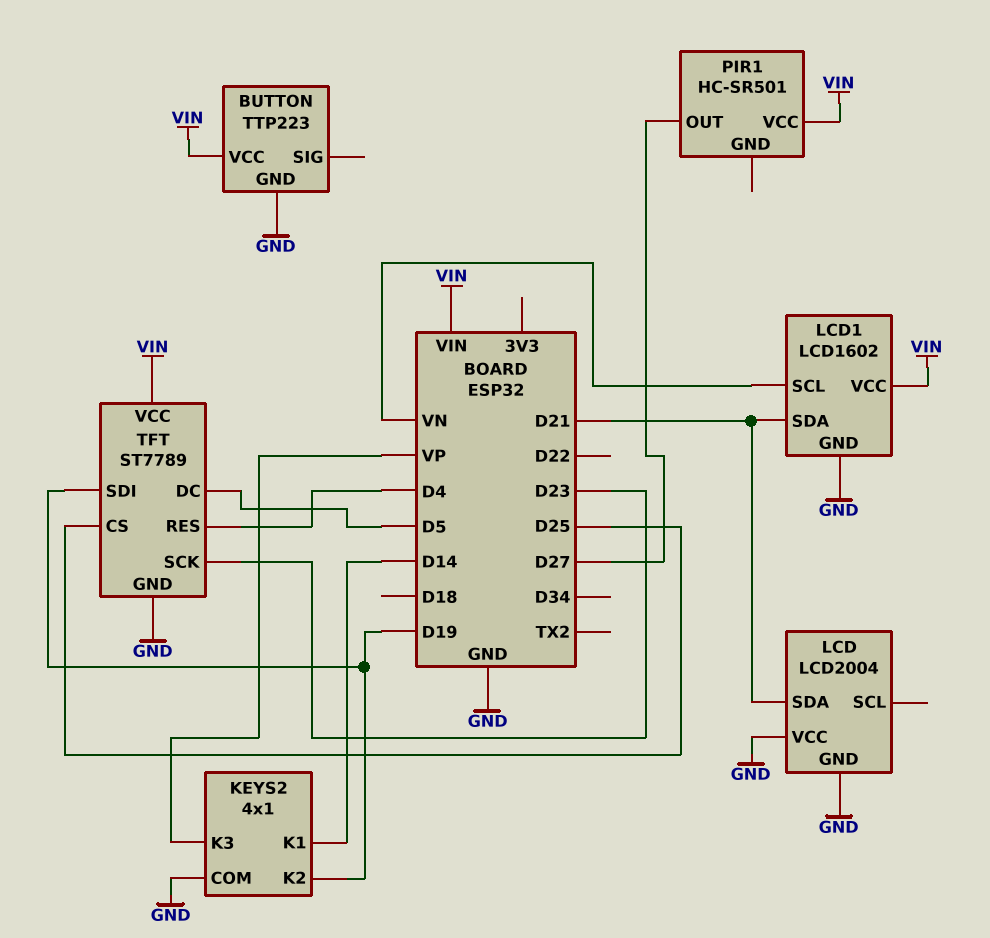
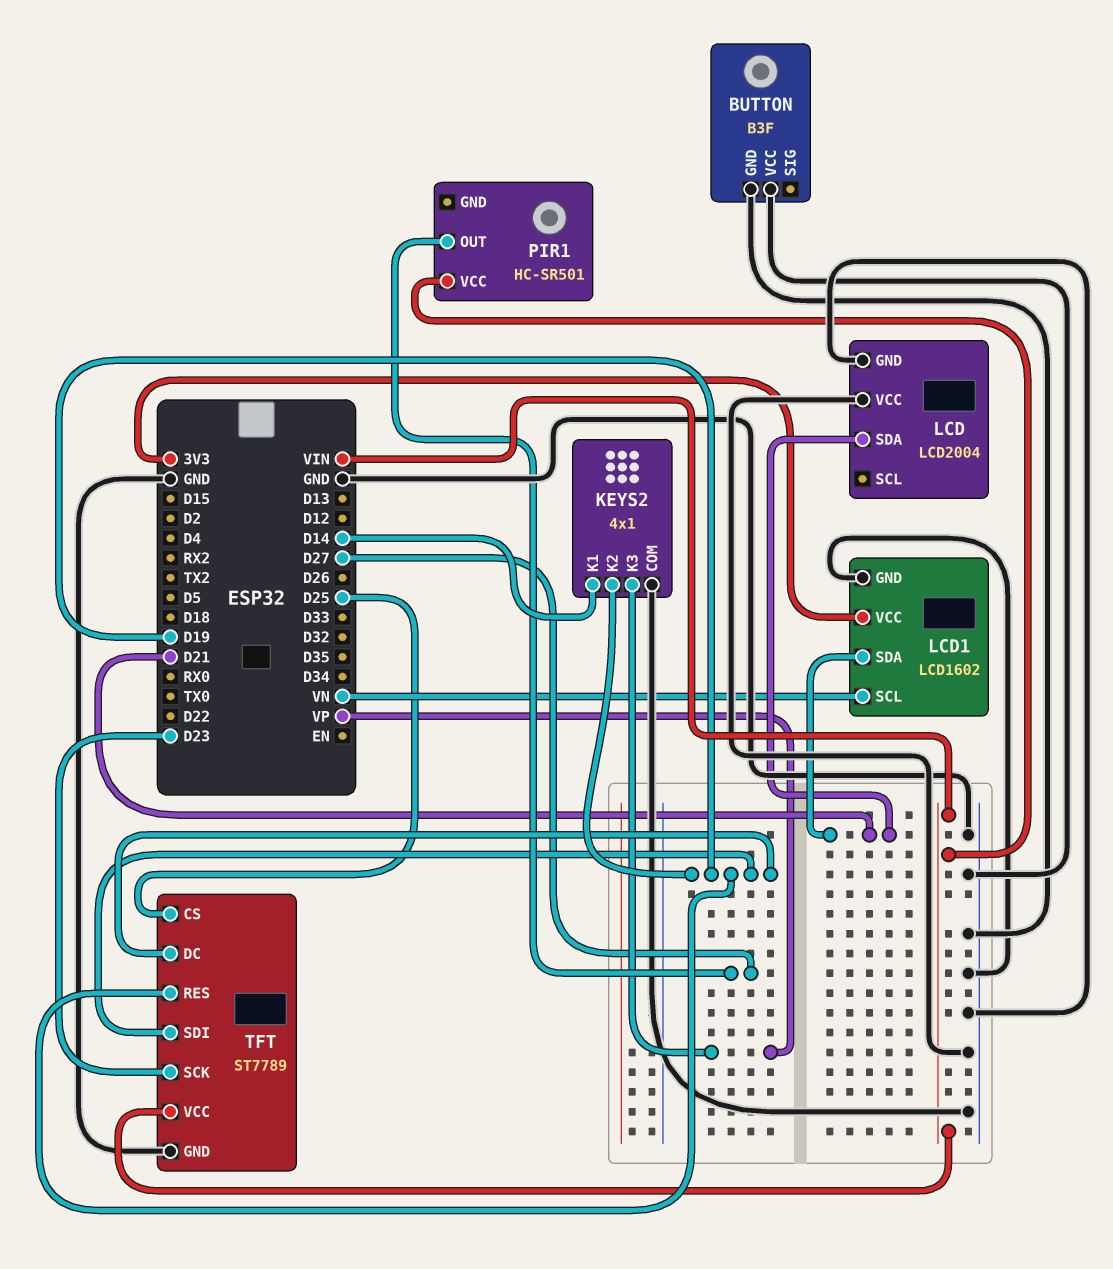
BUTTON: TTP223 -> B3F
BUTTON pin VCC: VIN -> GND
LCD1 pin VCC: VIN -> 3V3
TFT pin DC: D5 -> D19
TFT pin RES: D4 -> D19

